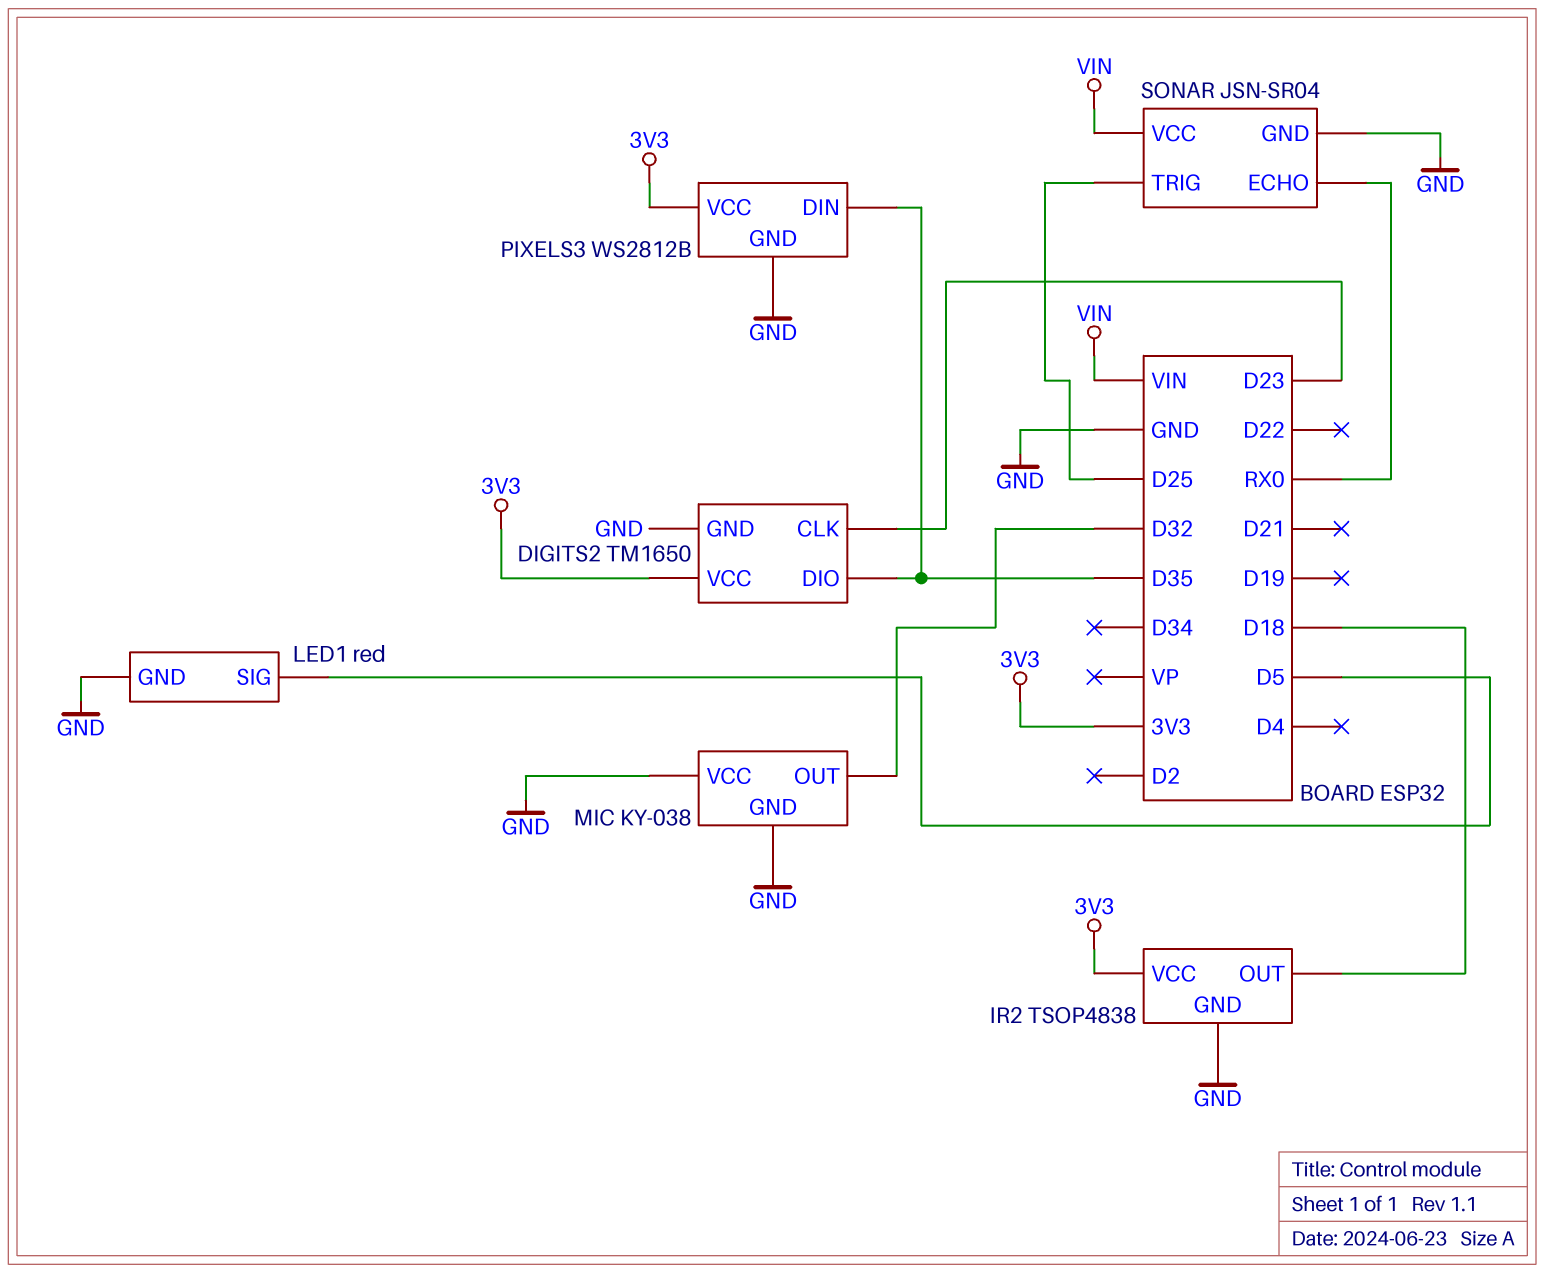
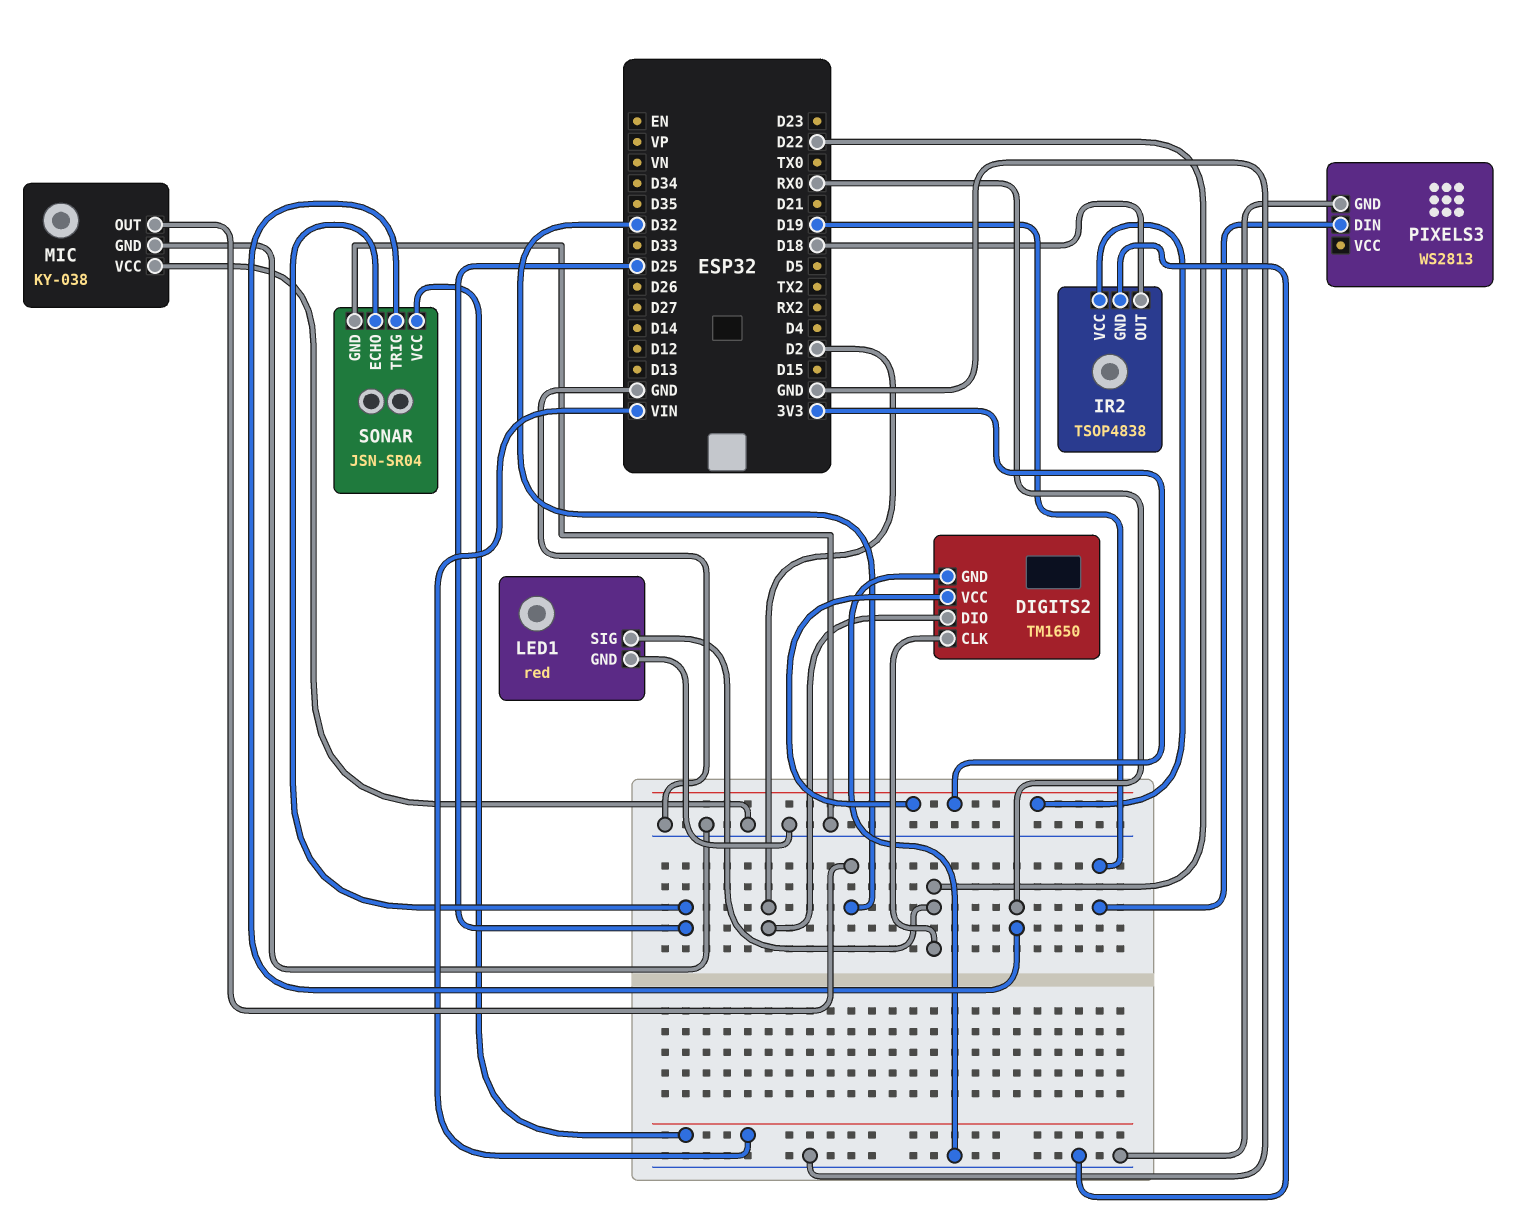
DIGITS2 pin CLK: D23 -> D22
DIGITS2 pin DIO: D35 -> D2
LED1 pin SIG: D5 -> D22
PIXELS3: WS2812B -> WS2813
PIXELS3 pin DIN: D35 -> D19
PIXELS3 pin VCC: 3V3 -> none
SONAR pin ECHO: RX0 -> D25
SONAR pin TRIG: D25 -> RX0

